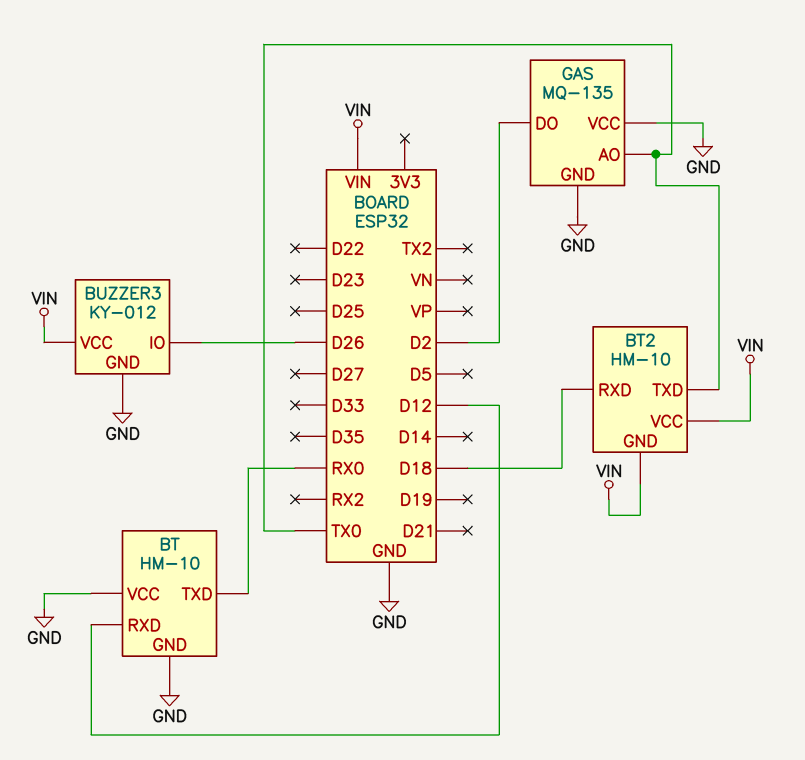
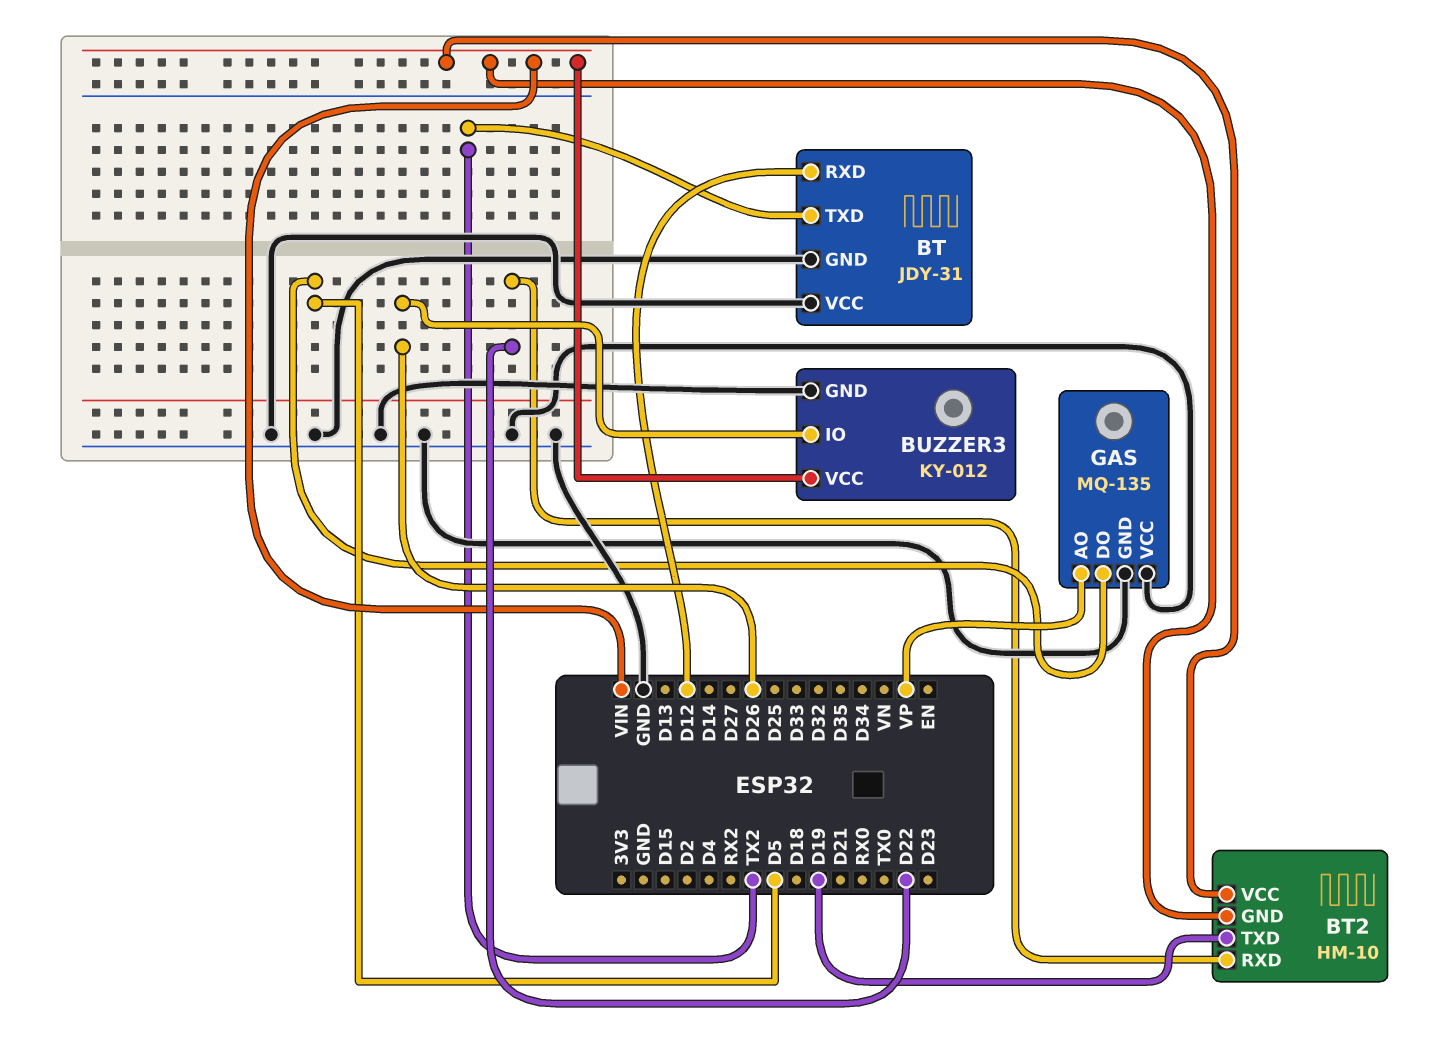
BT: HM-10 -> JDY-31
BT pin TXD: RX0 -> TX2
BT2 pin RXD: D18 -> D22
BT2 pin TXD: TX0 -> D19
GAS pin AO: TX0 -> VP
GAS pin DO: D2 -> D5

